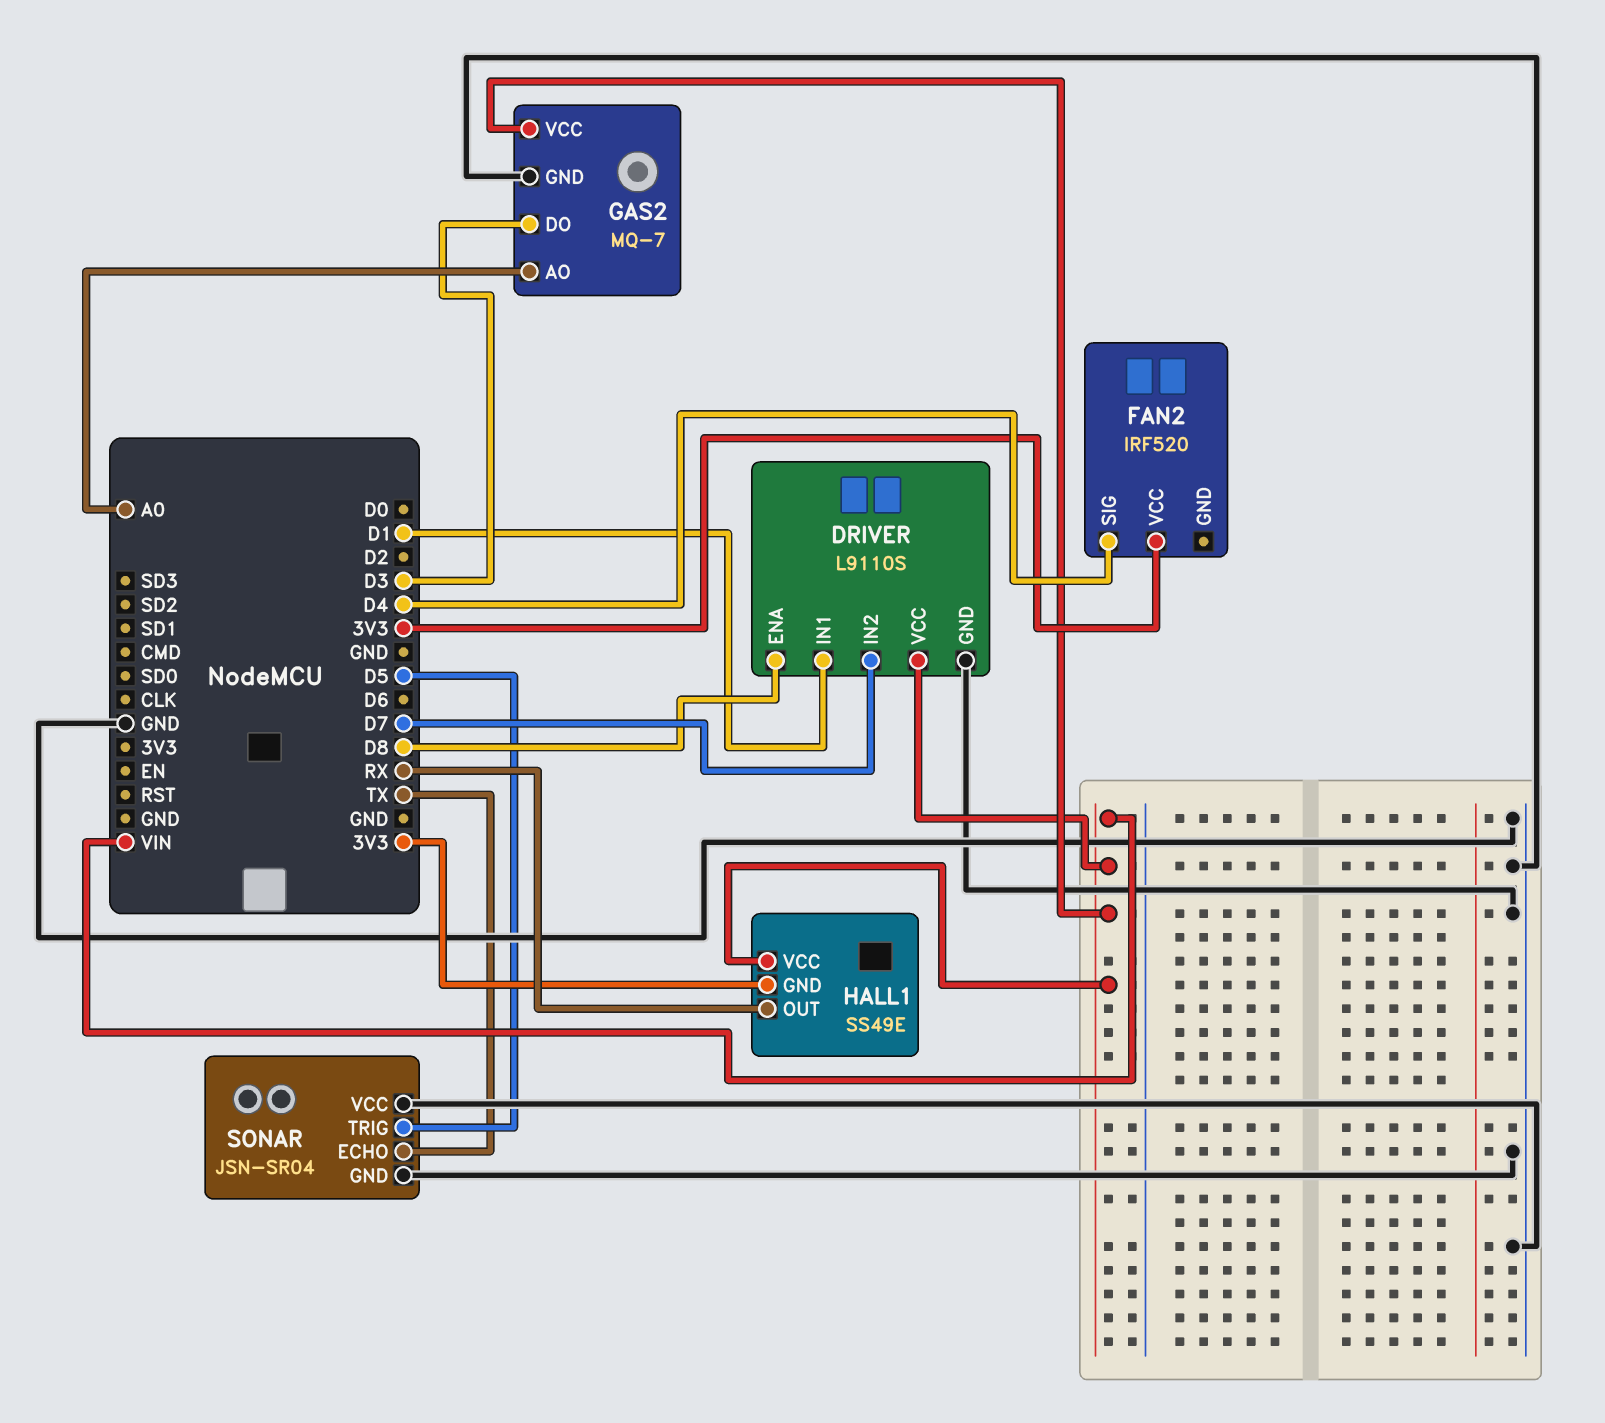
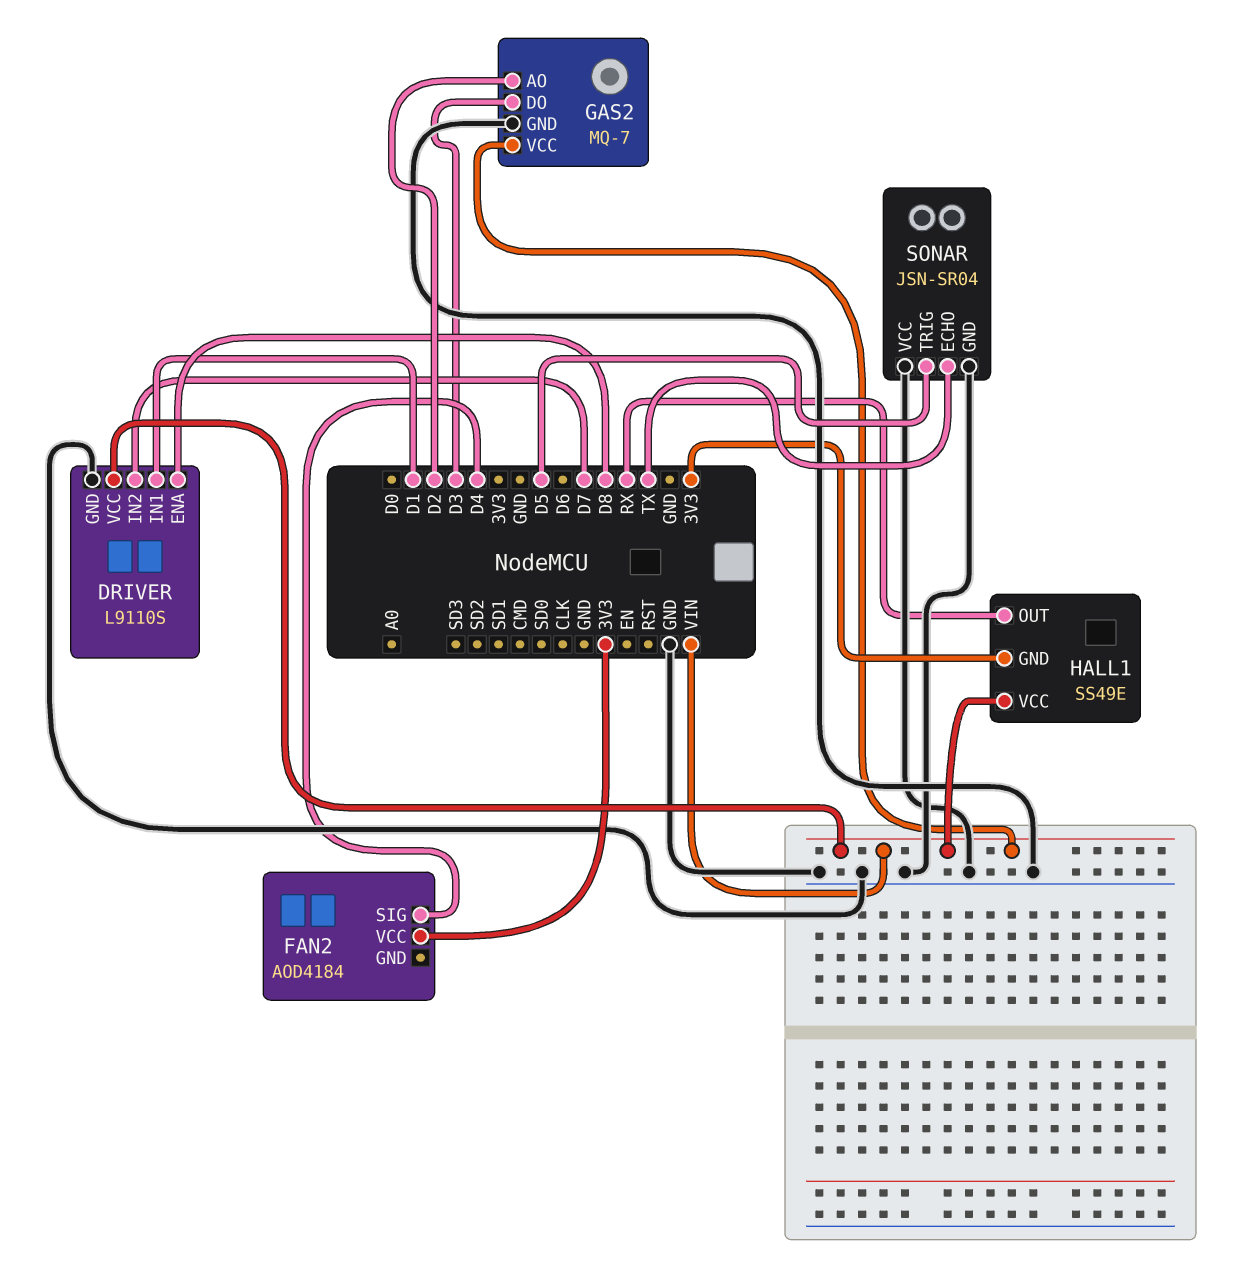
FAN2: IRF520 -> AOD4184
GAS2 pin AO: A0 -> D2

